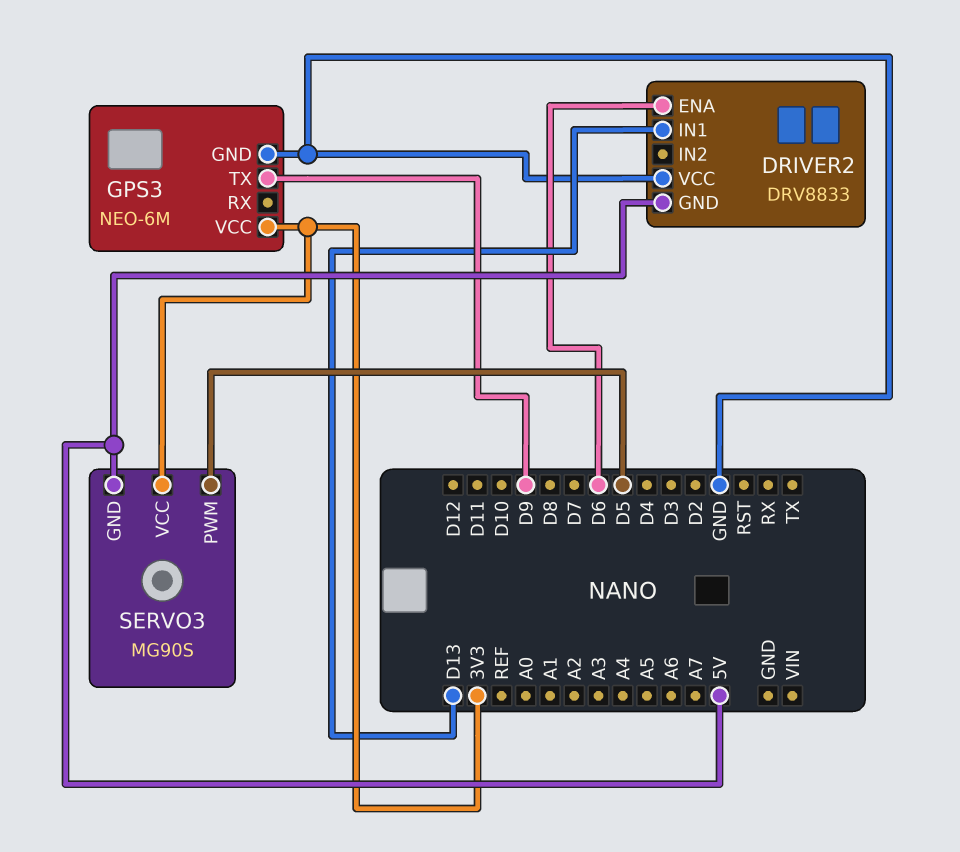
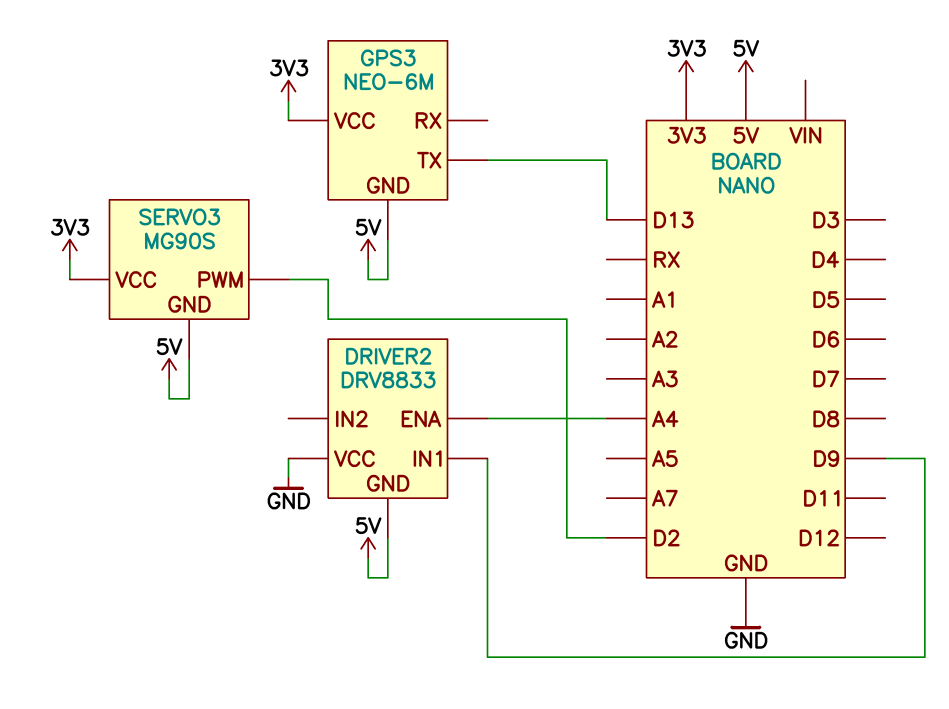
DRIVER2 pin ENA: D6 -> A4
DRIVER2 pin IN1: D13 -> D9
GPS3 pin GND: GND -> 5V
GPS3 pin TX: D9 -> D13
SERVO3 pin PWM: D5 -> D2

